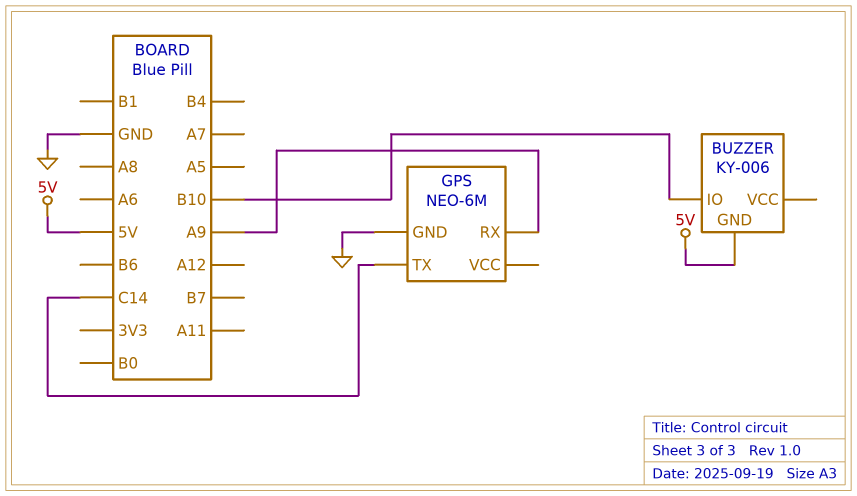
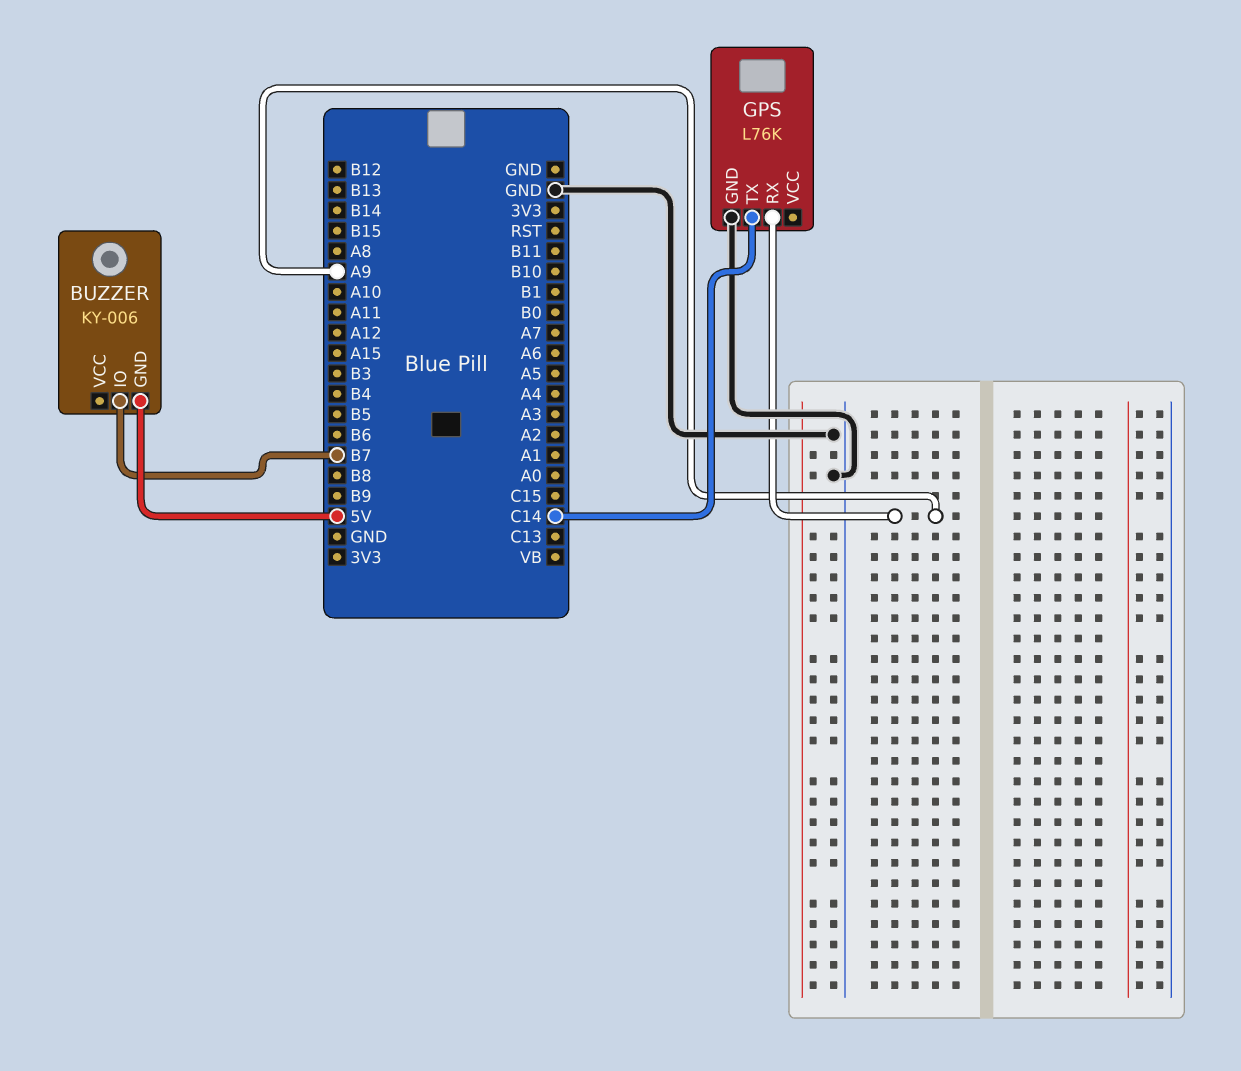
BUZZER pin IO: B10 -> B7
GPS: NEO-6M -> L76K

